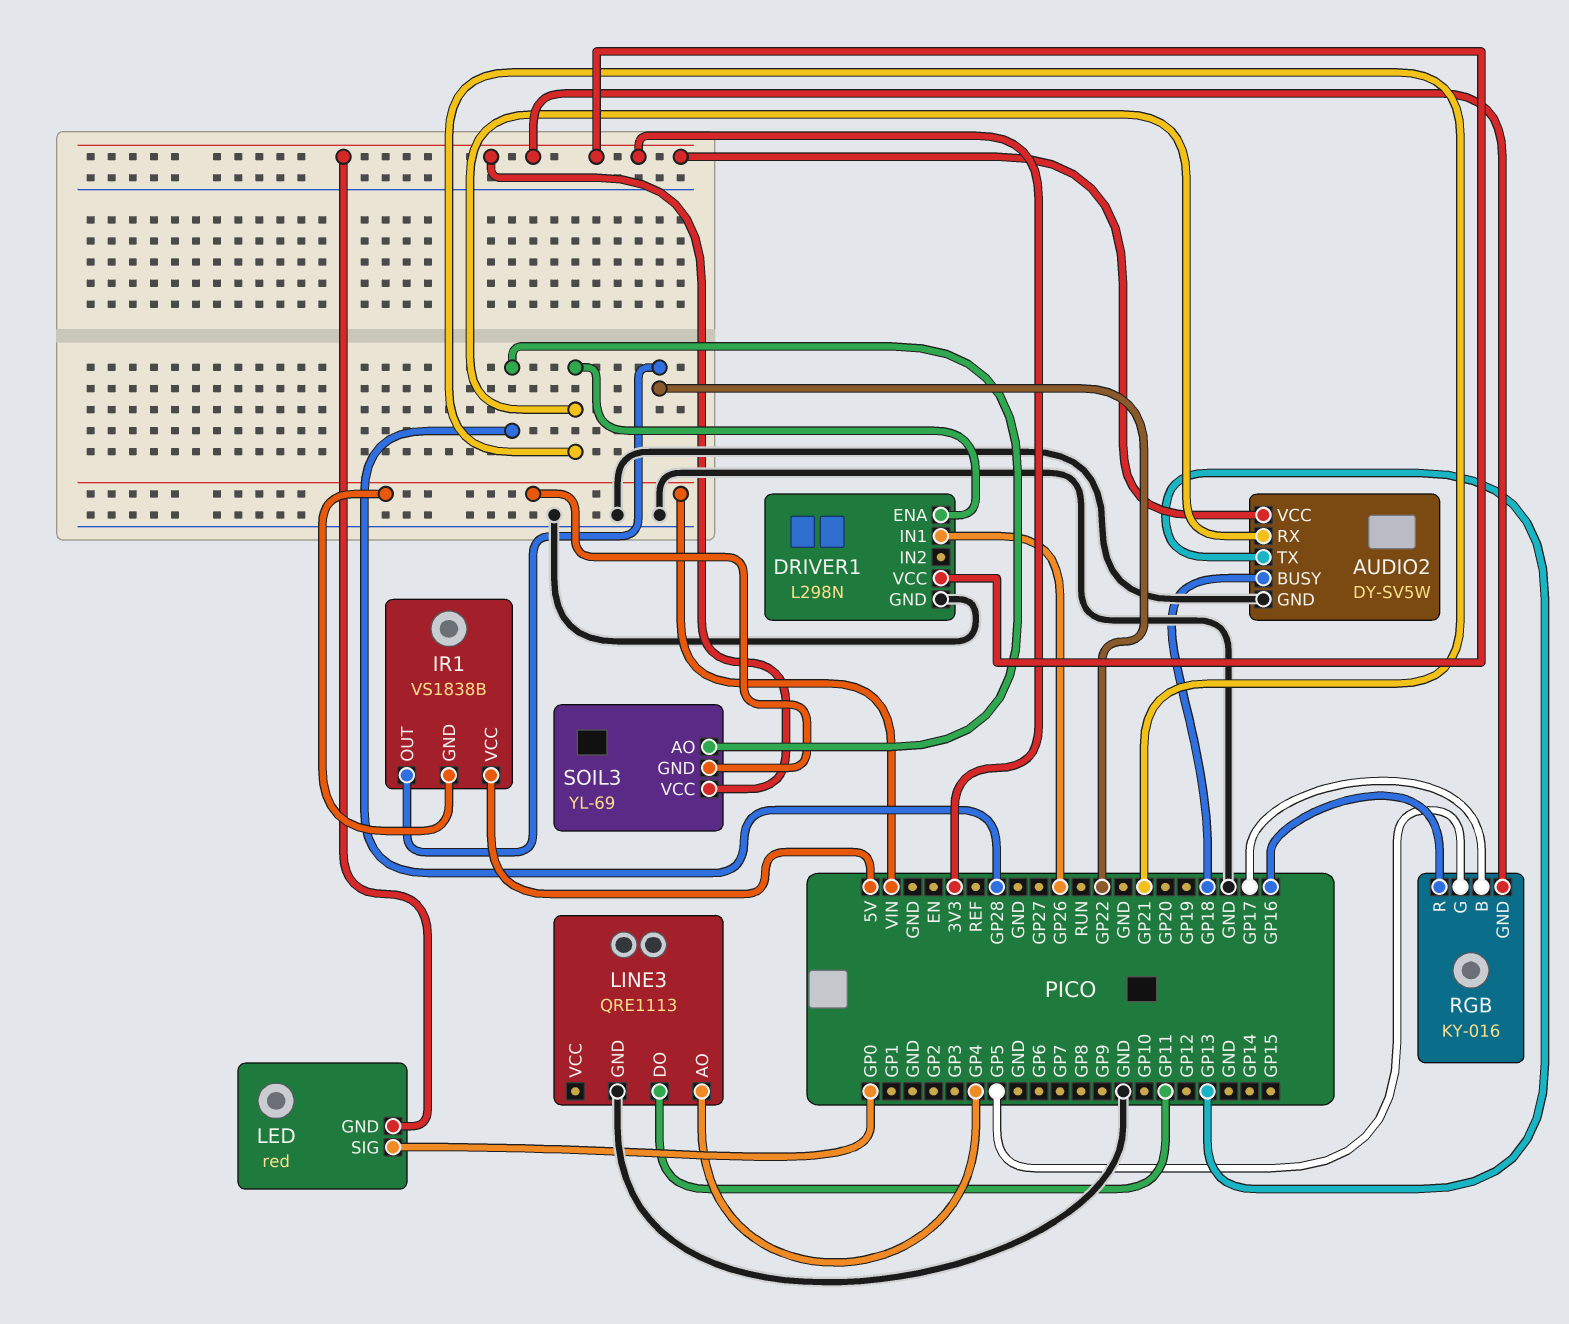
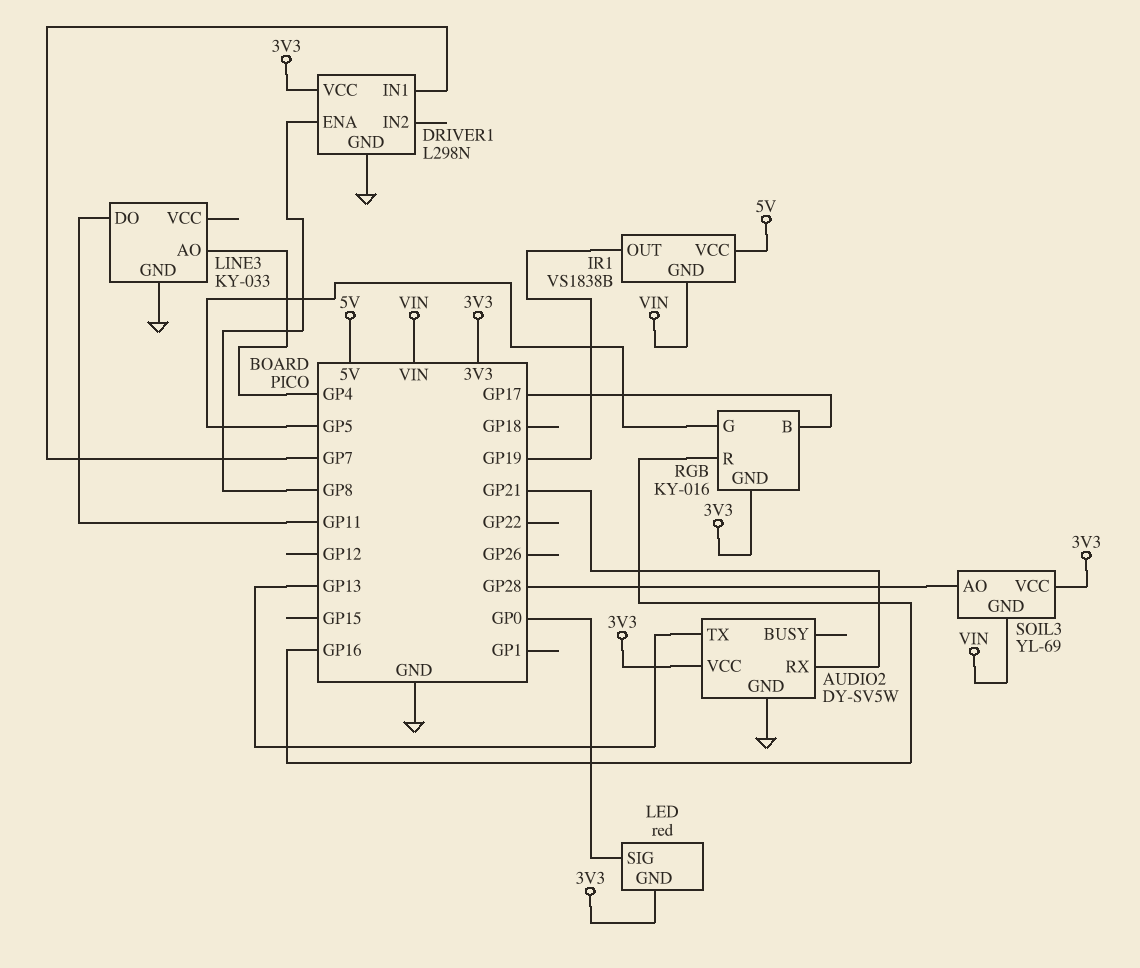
AUDIO2 pin BUSY: GP18 -> none
DRIVER1 pin ENA: GP21 -> GP8
DRIVER1 pin IN1: GP26 -> GP7
IR1 pin OUT: GP22 -> GP19
LINE3: QRE1113 -> KY-033

